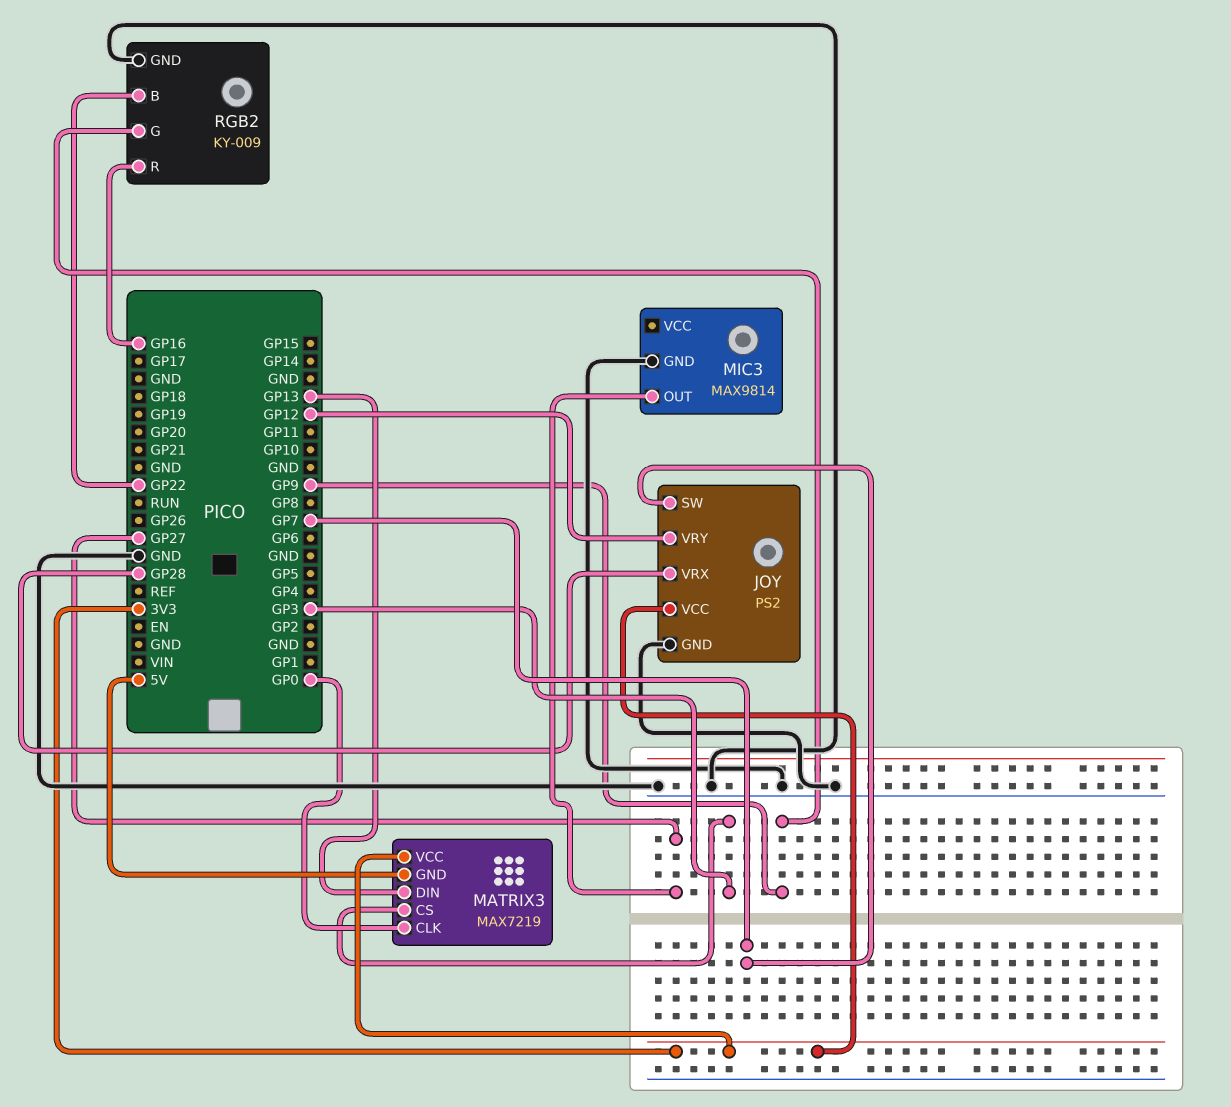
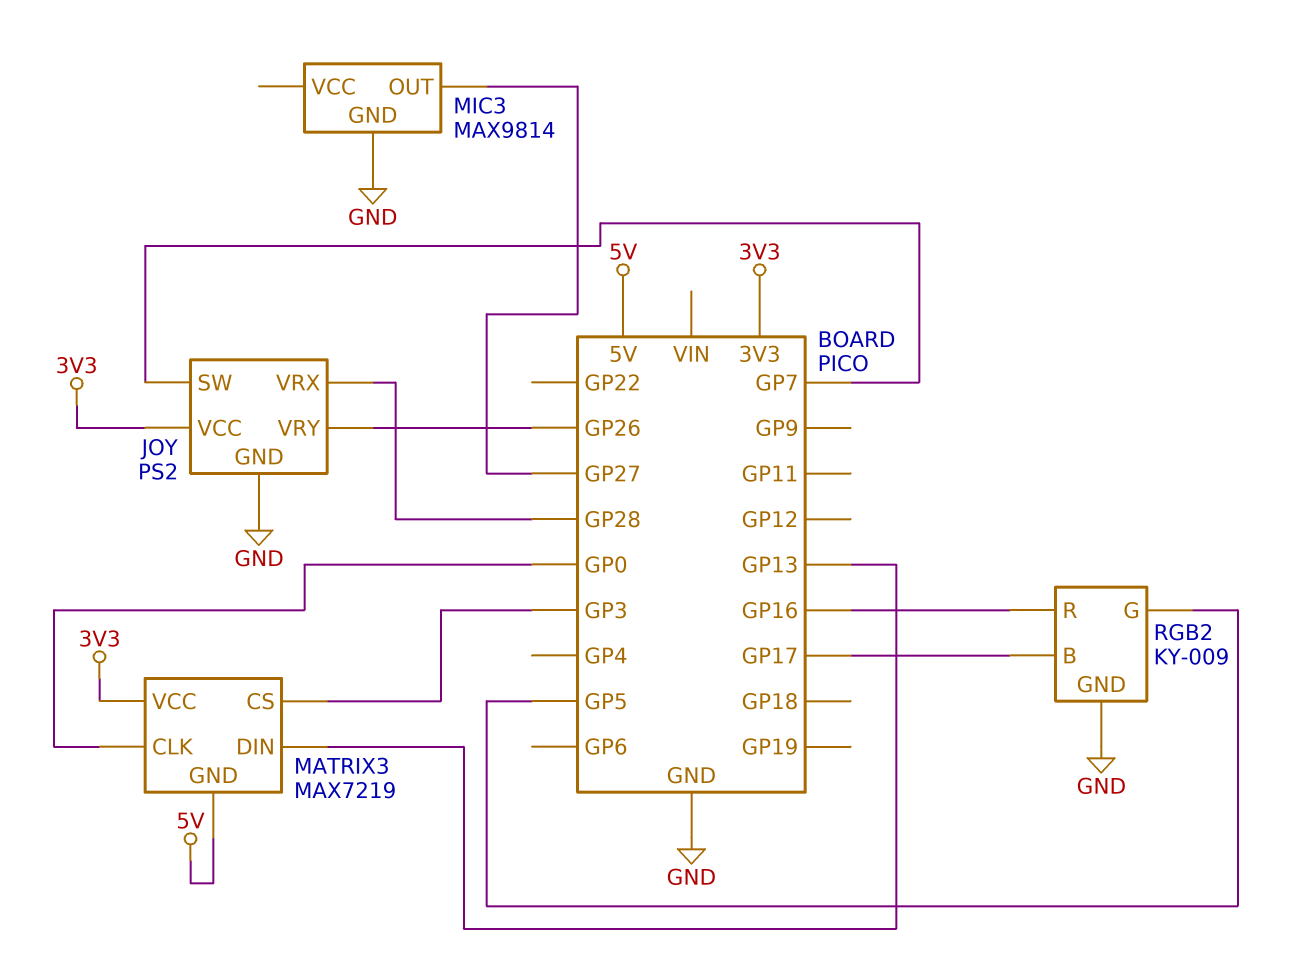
JOY pin VRY: GP12 -> GP26
RGB2 pin B: GP22 -> GP17
RGB2 pin G: GP9 -> GP5

